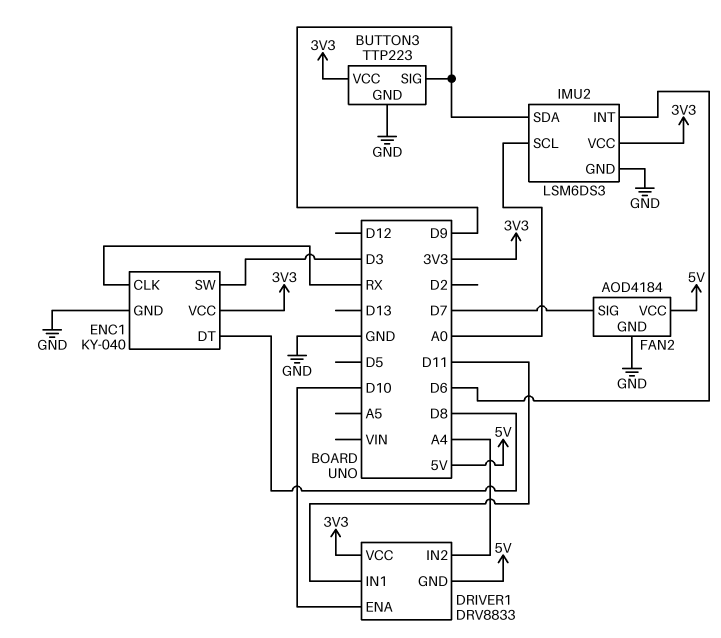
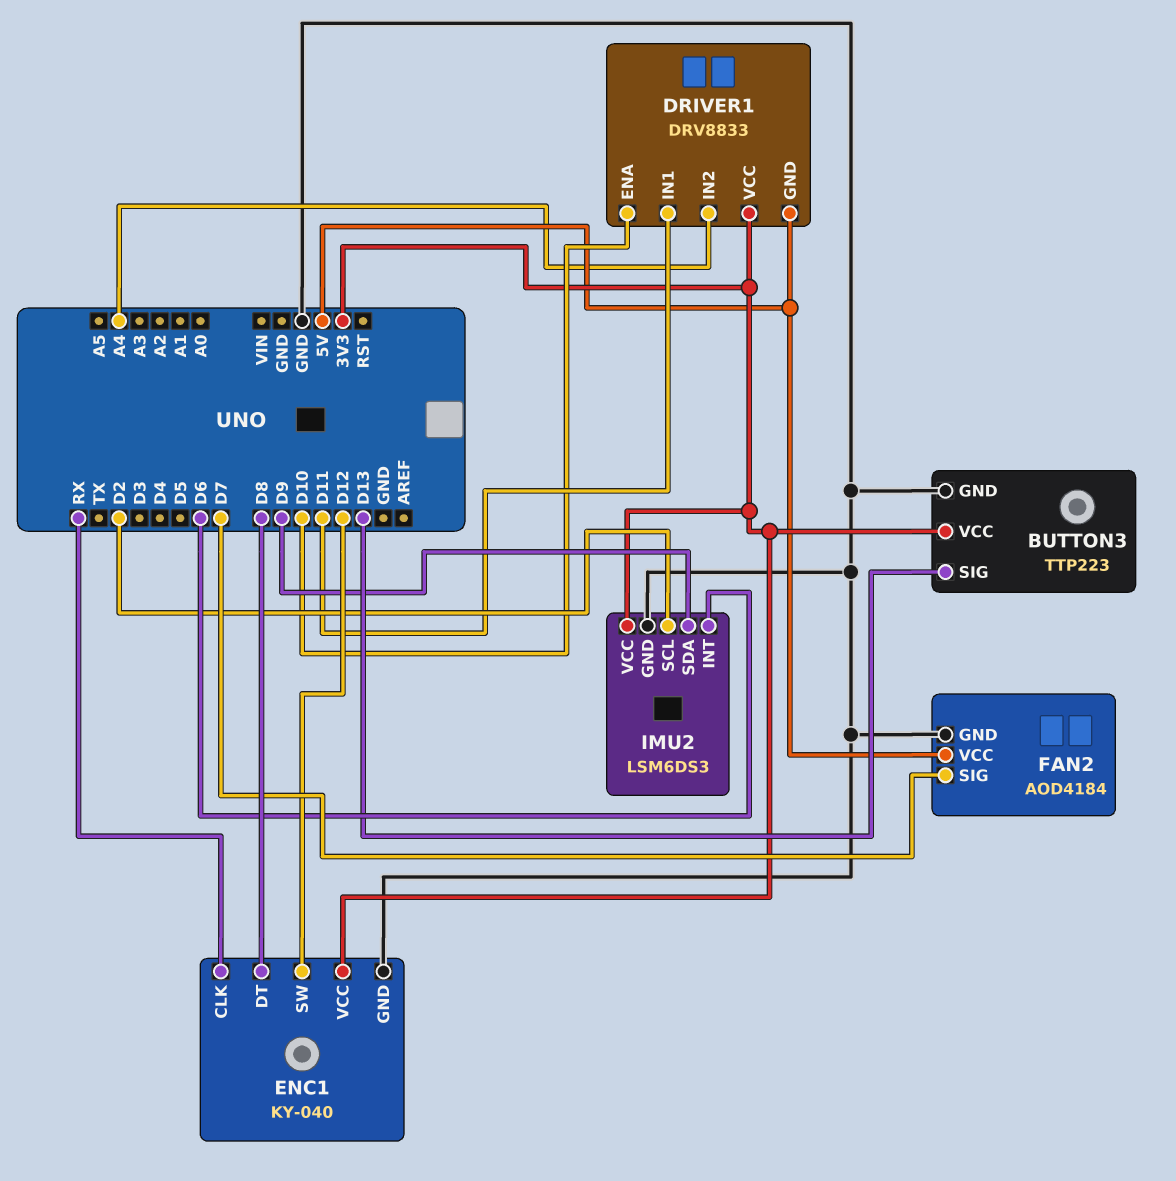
BUTTON3 pin SIG: D9 -> D13
ENC1 pin SW: D3 -> D12
IMU2 pin SCL: A0 -> D2

